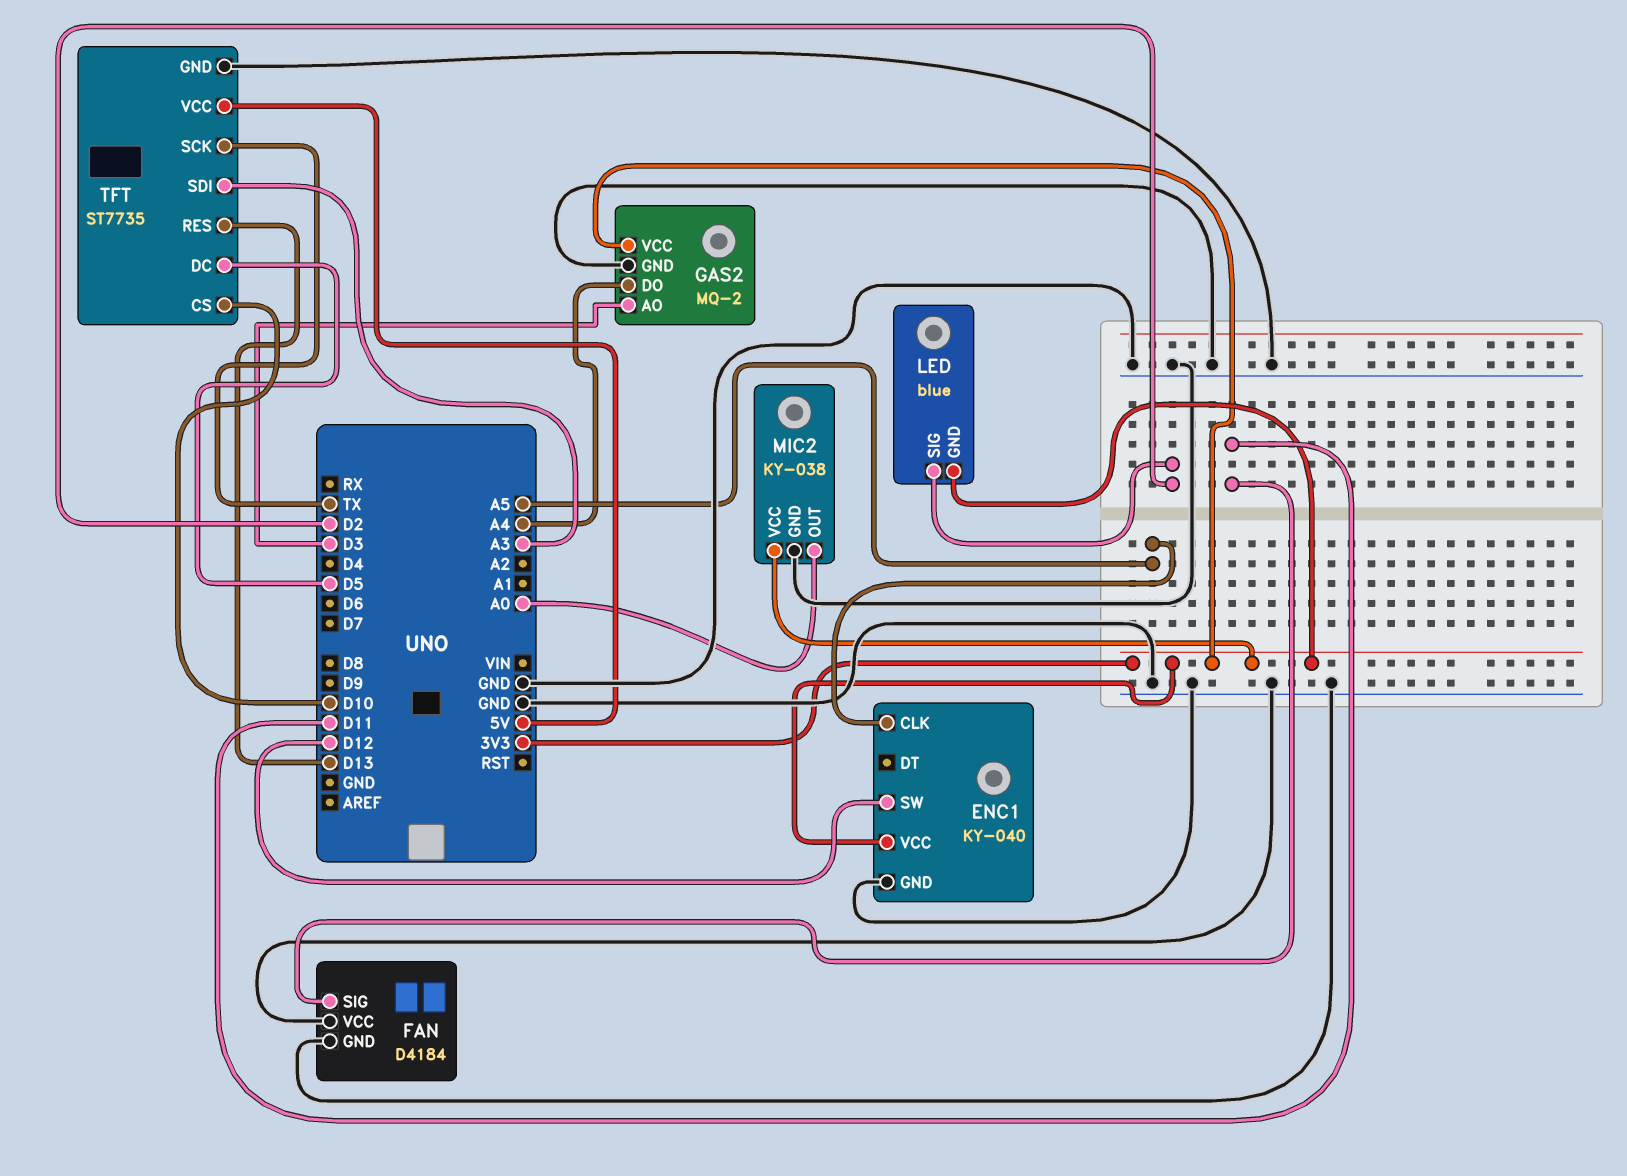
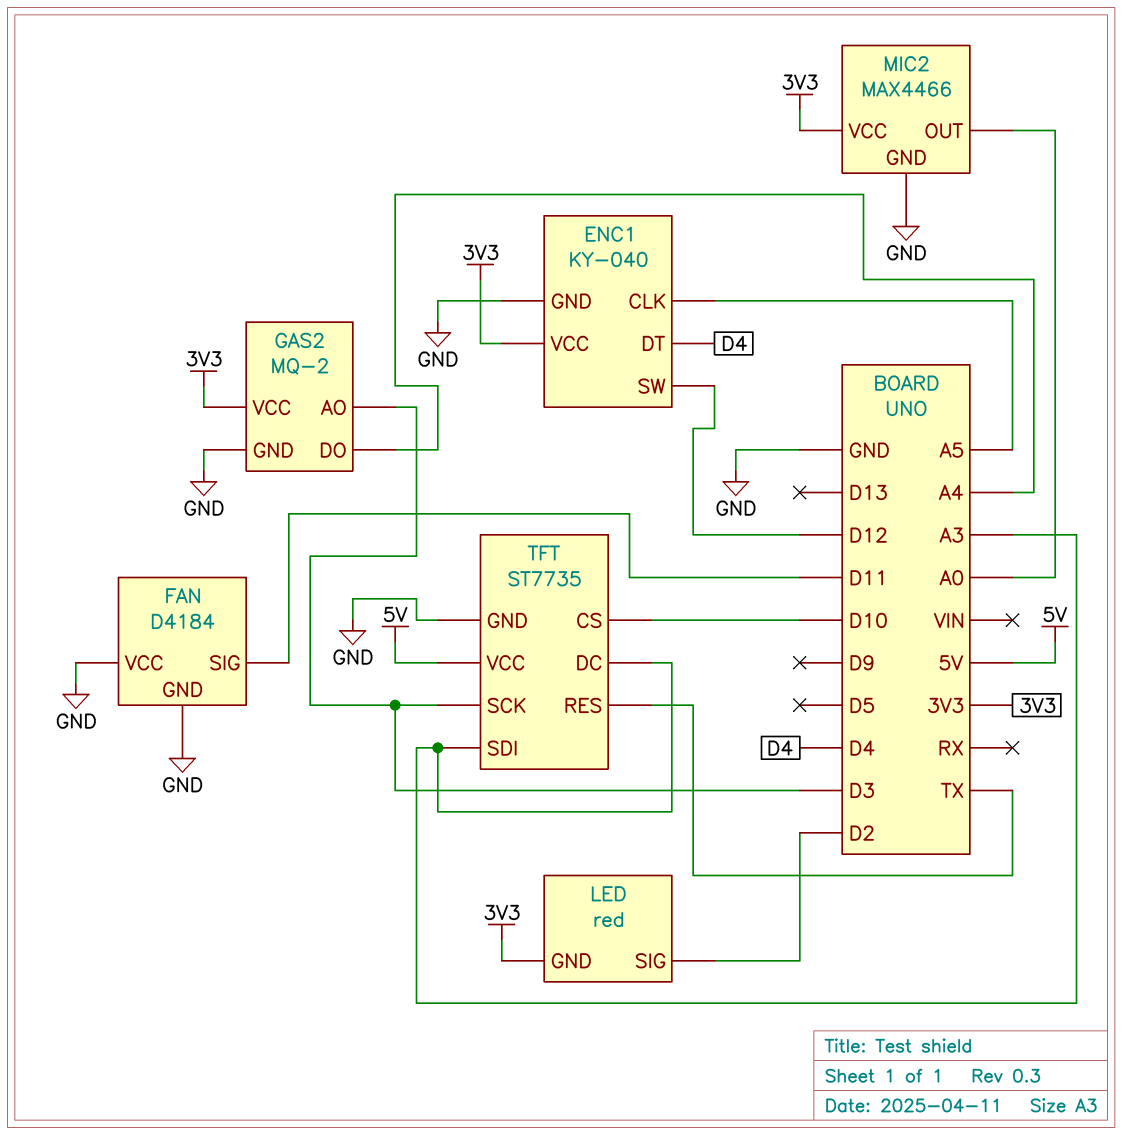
ENC1 pin DT: none -> D4
LED: blue -> red
MIC2: KY-038 -> MAX4466
TFT pin DC: D5 -> A3
TFT pin RES: D13 -> TX
TFT pin SCK: TX -> D3

